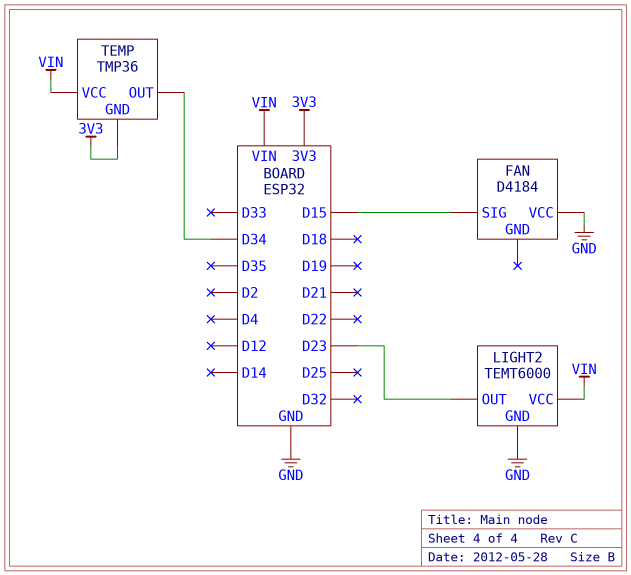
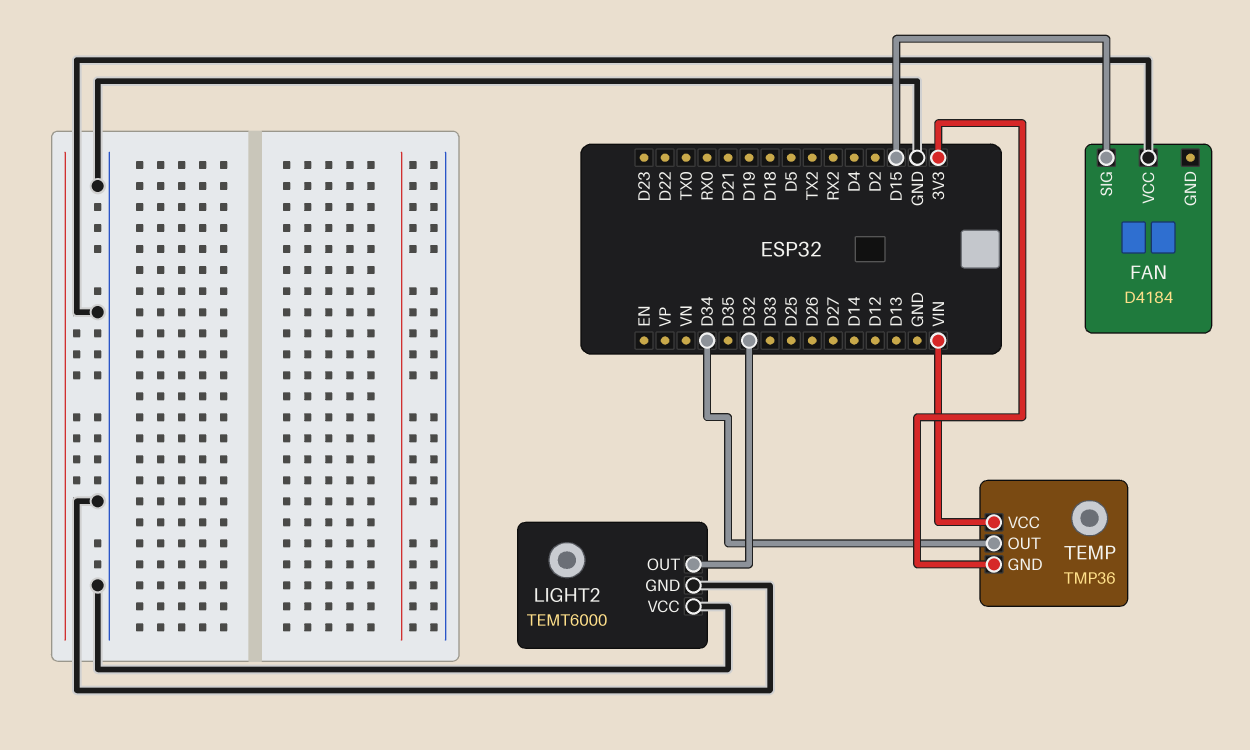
LIGHT2 pin OUT: D23 -> D32
LIGHT2 pin VCC: VIN -> GND

